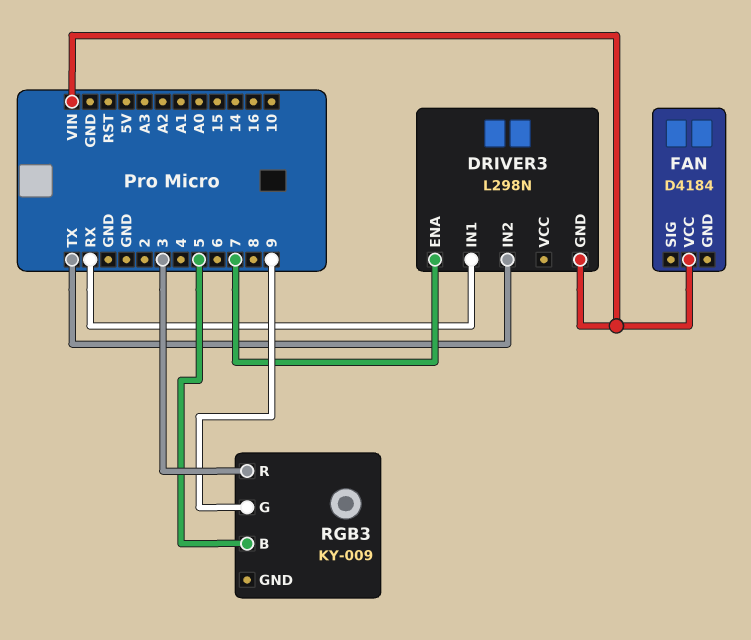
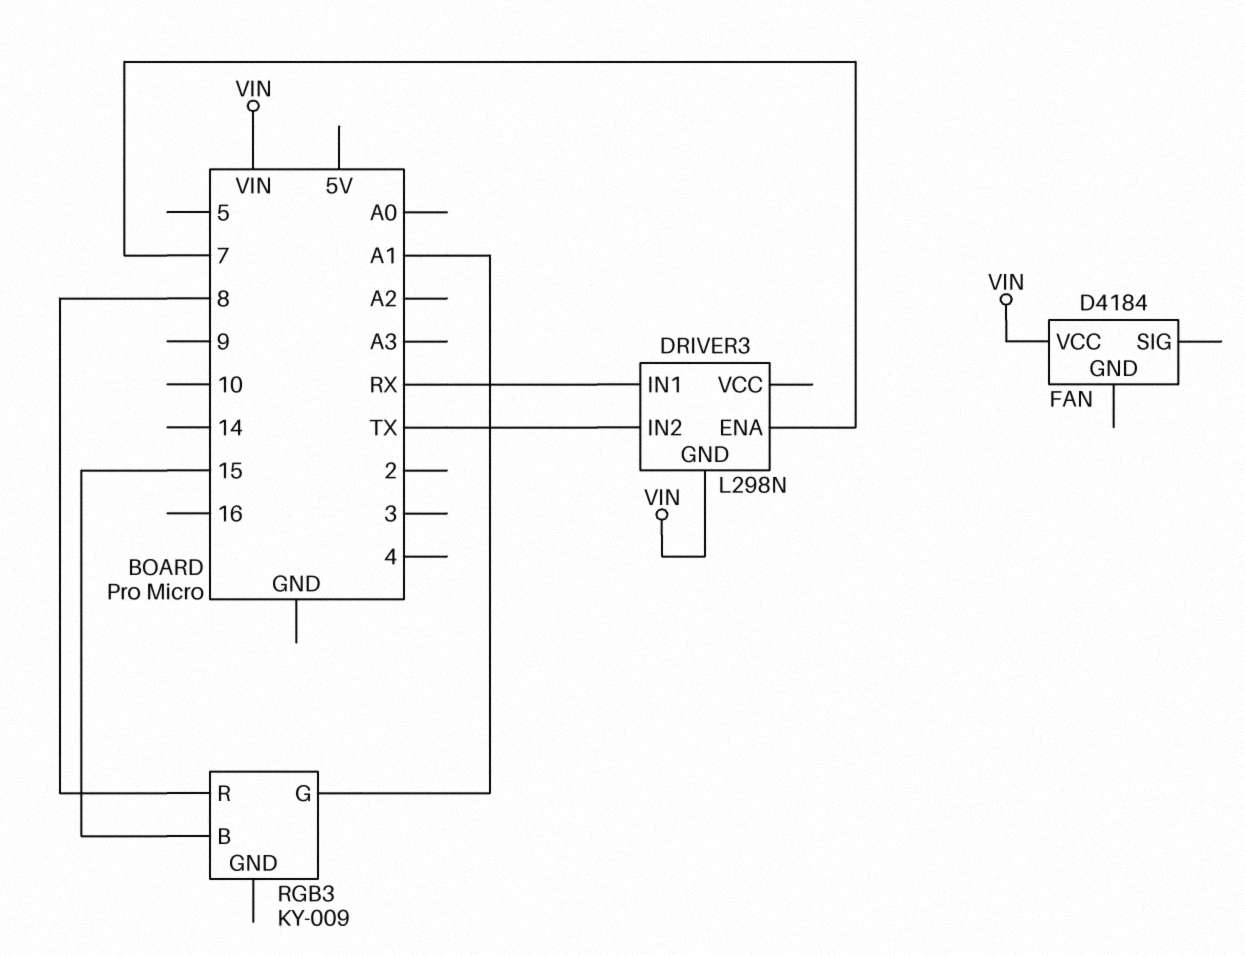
RGB3 pin B: 5 -> 15
RGB3 pin G: 9 -> A1
RGB3 pin R: 3 -> 8

